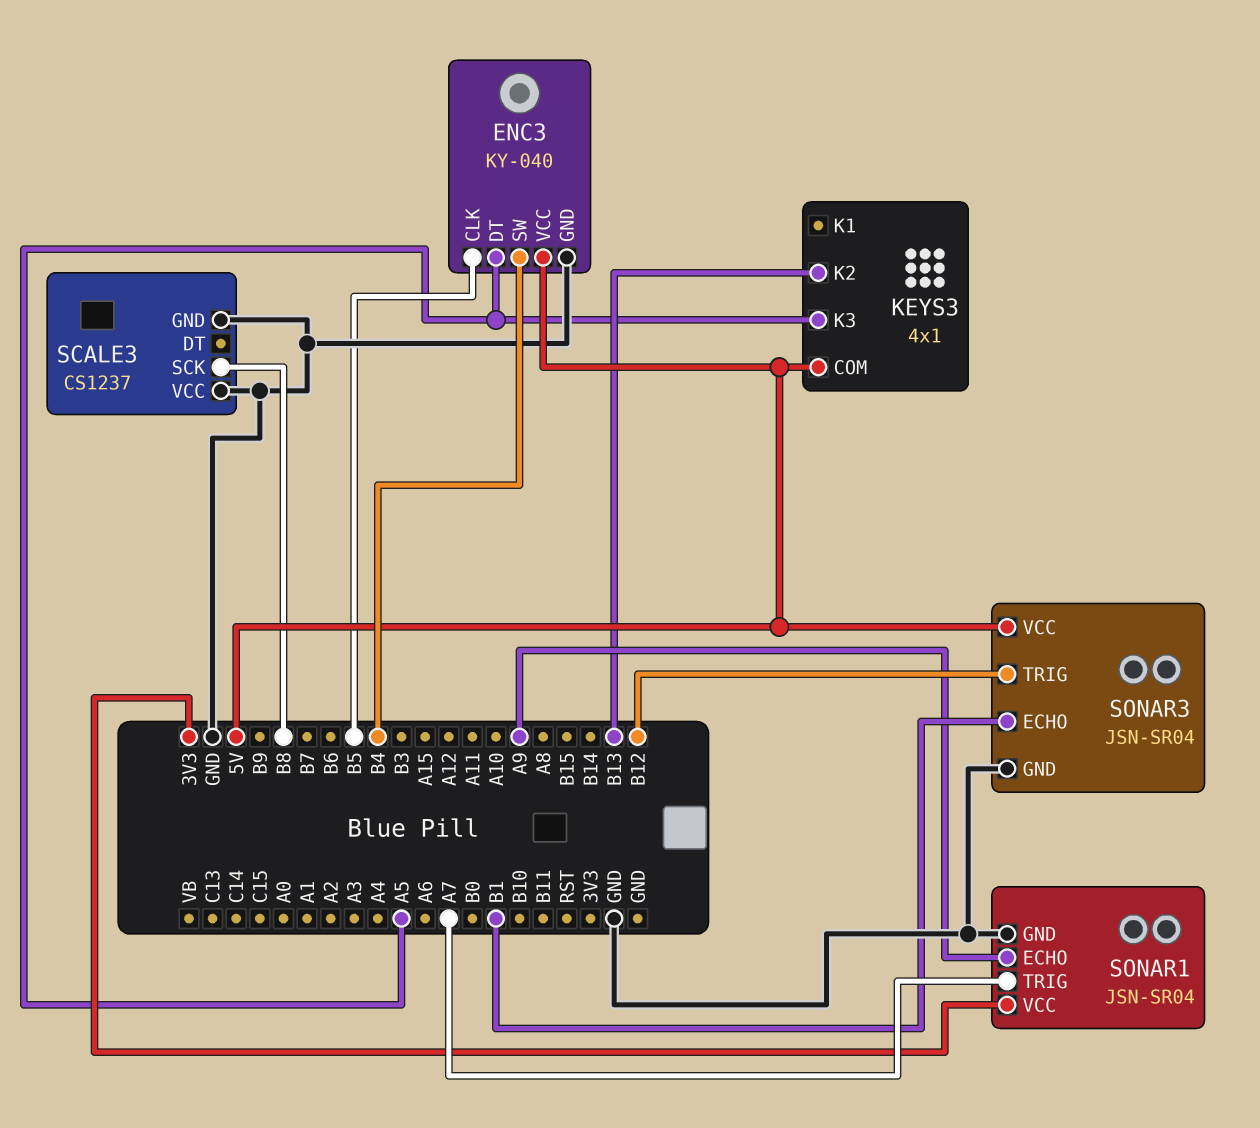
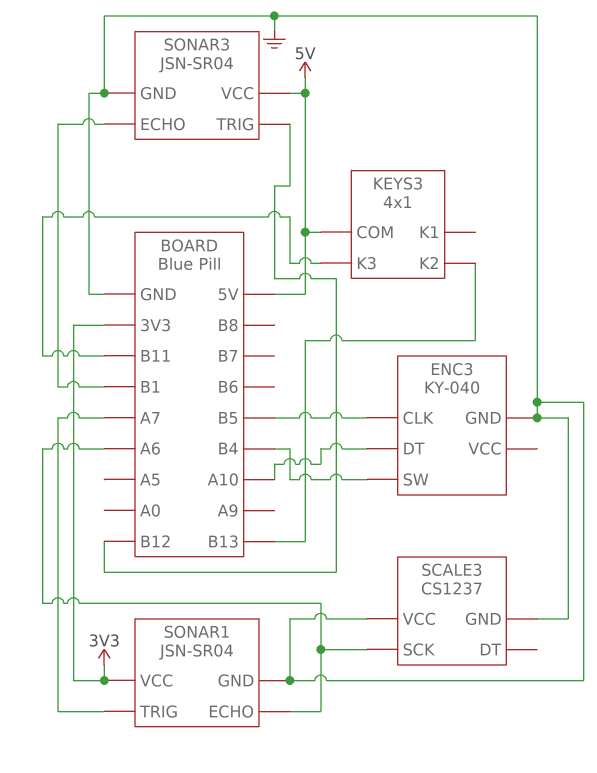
ENC3 pin DT: A5 -> A10
ENC3 pin VCC: 5V -> none
KEYS3 pin K3: A5 -> B11
SCALE3 pin SCK: B8 -> A6
SONAR1 pin ECHO: A9 -> A6

